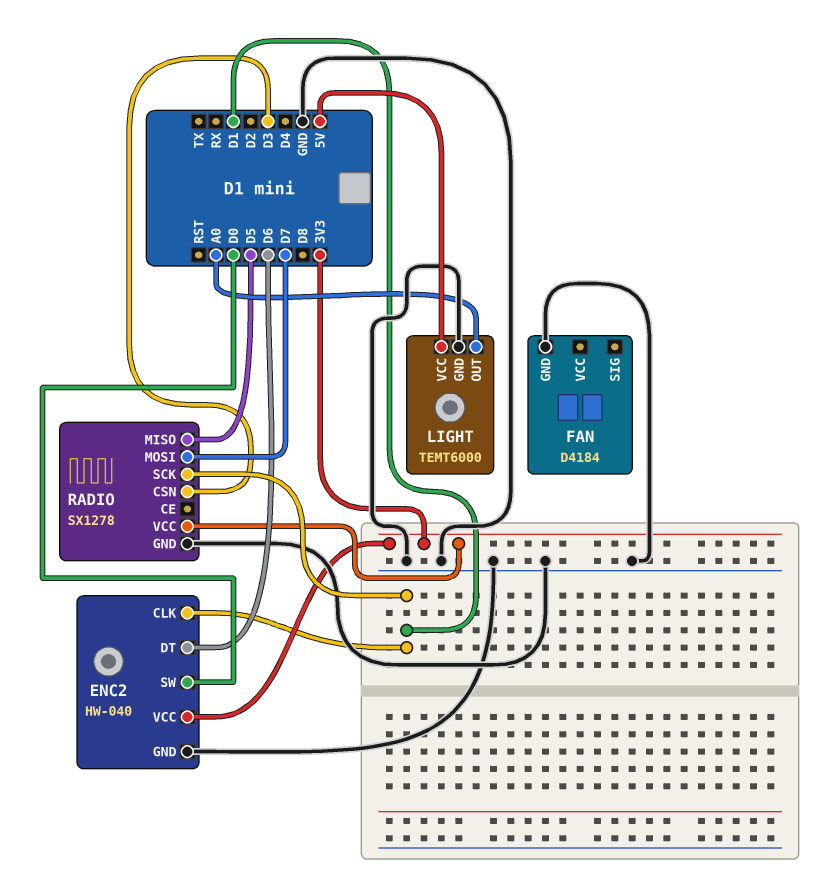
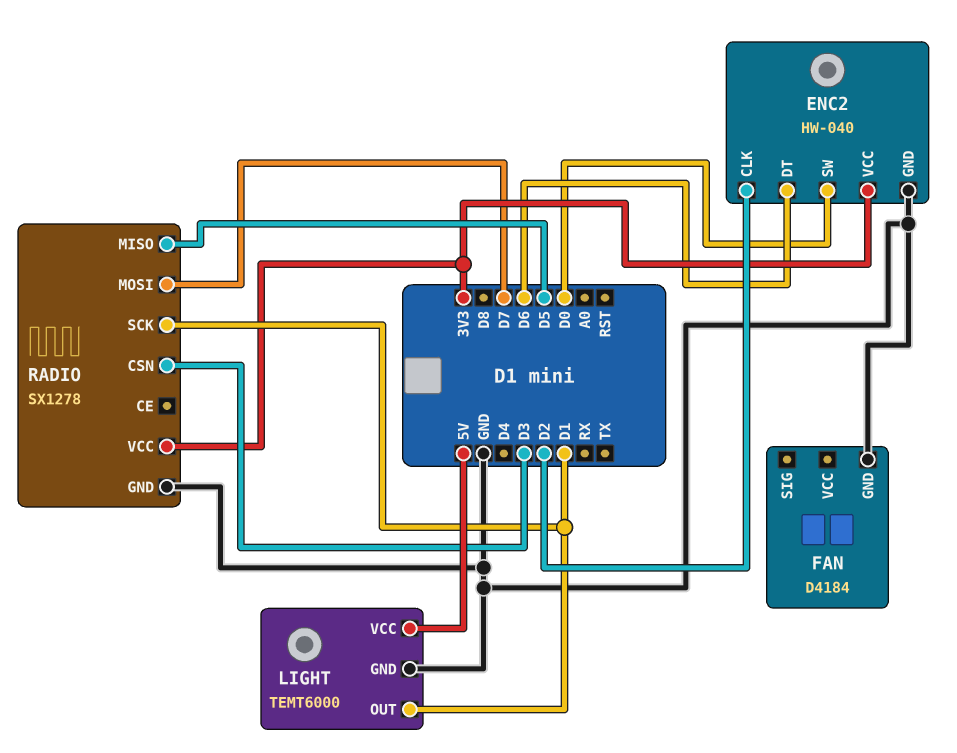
ENC2 pin CLK: D1 -> D2
LIGHT pin OUT: A0 -> D1

